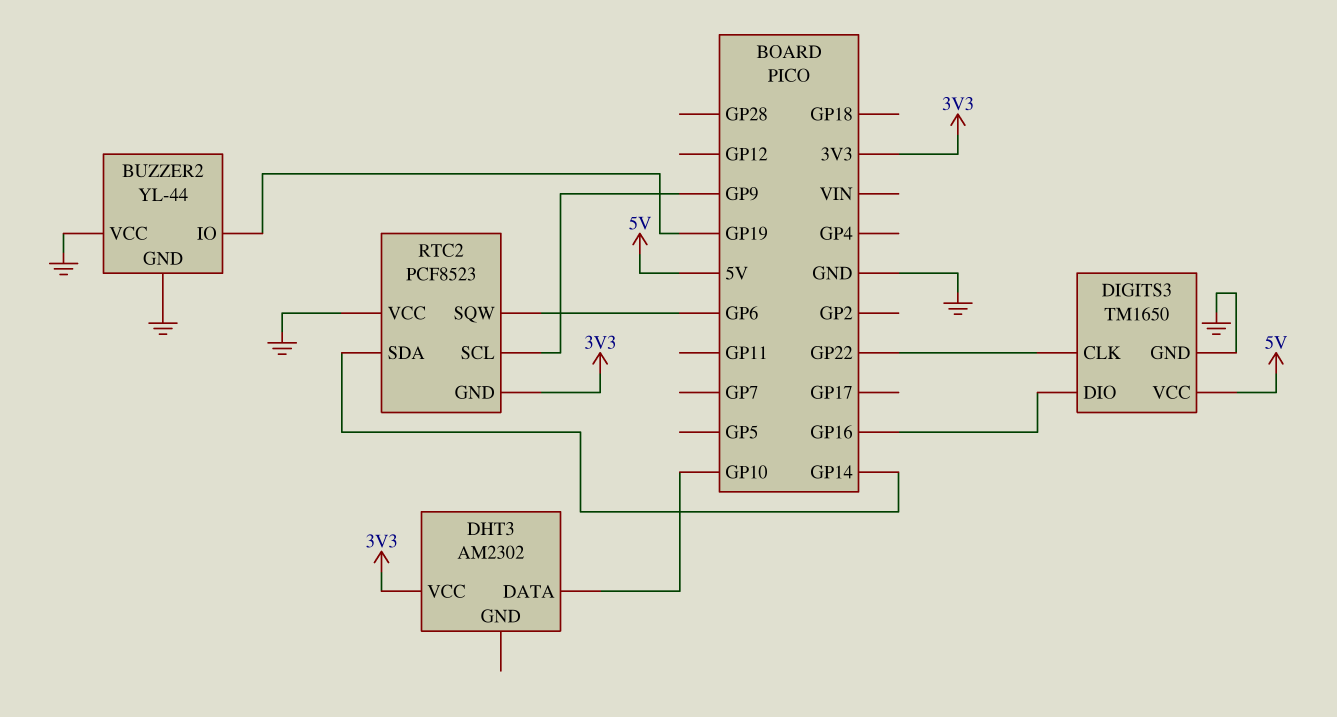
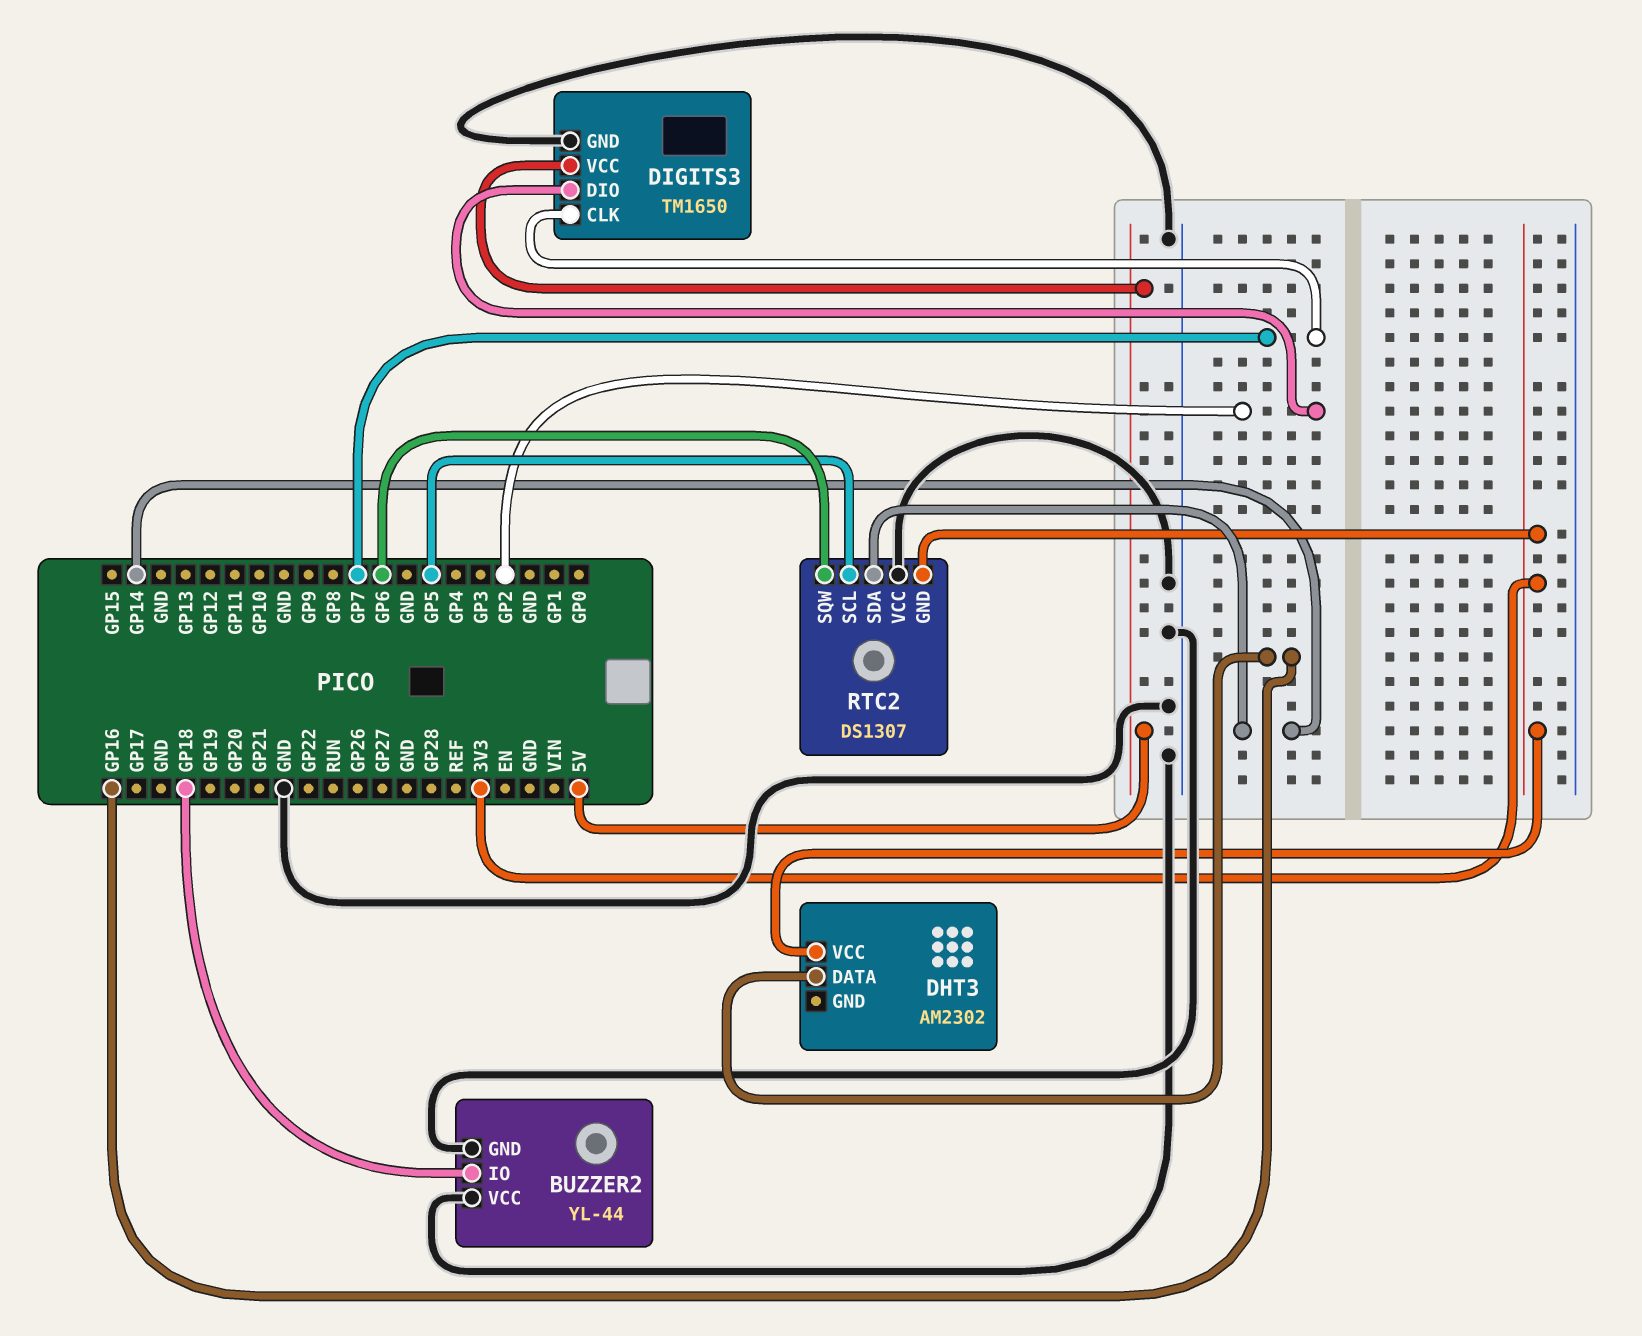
BUZZER2 pin IO: GP19 -> GP18
DHT3 pin DATA: GP10 -> GP16
DIGITS3 pin CLK: GP22 -> GP7
DIGITS3 pin DIO: GP16 -> GP2
RTC2: PCF8523 -> DS1307
RTC2 pin SCL: GP9 -> GP5

